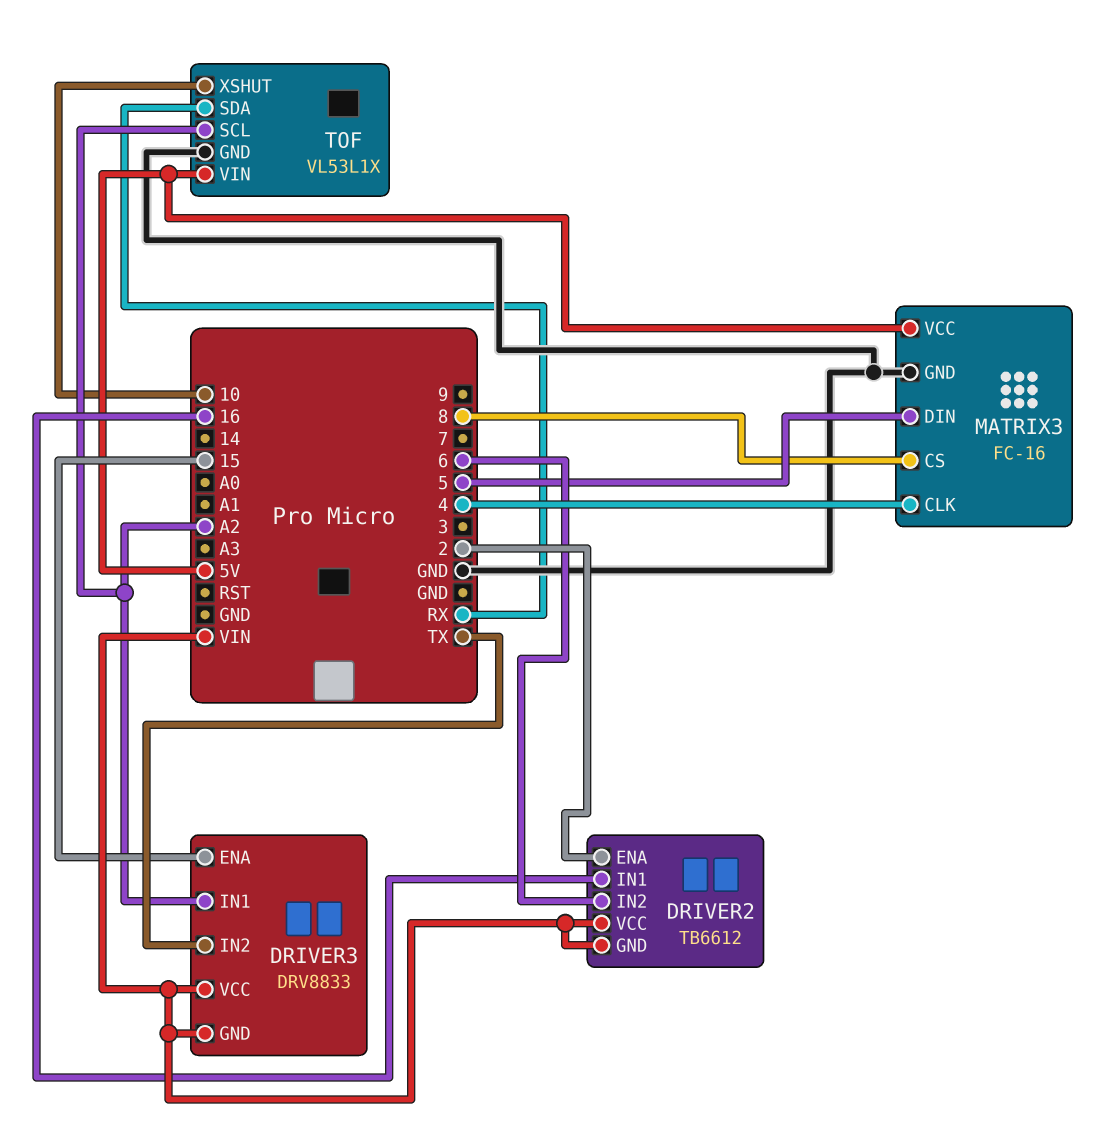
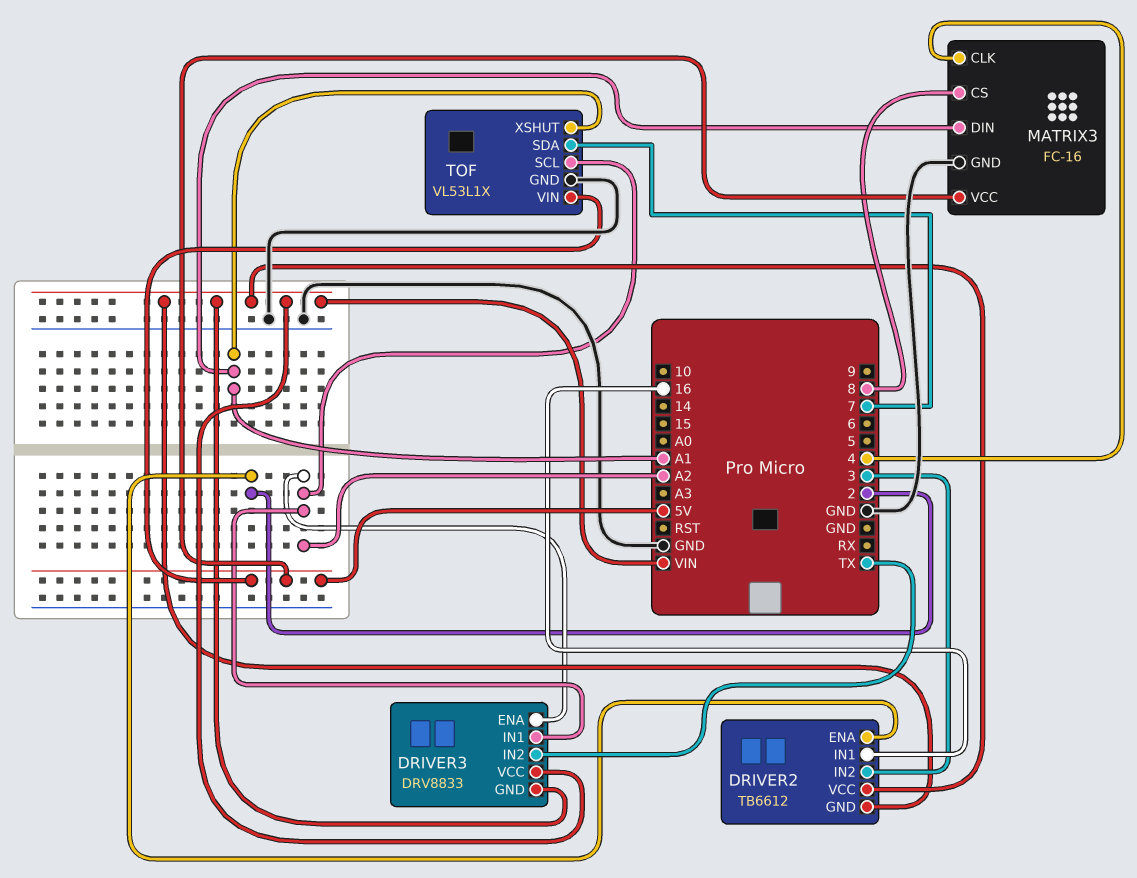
DRIVER2 pin IN2: 6 -> 3
DRIVER3 pin ENA: 15 -> A2
MATRIX3 pin DIN: 5 -> A1
TOF pin SDA: RX -> 7
TOF pin XSHUT: 10 -> A1

